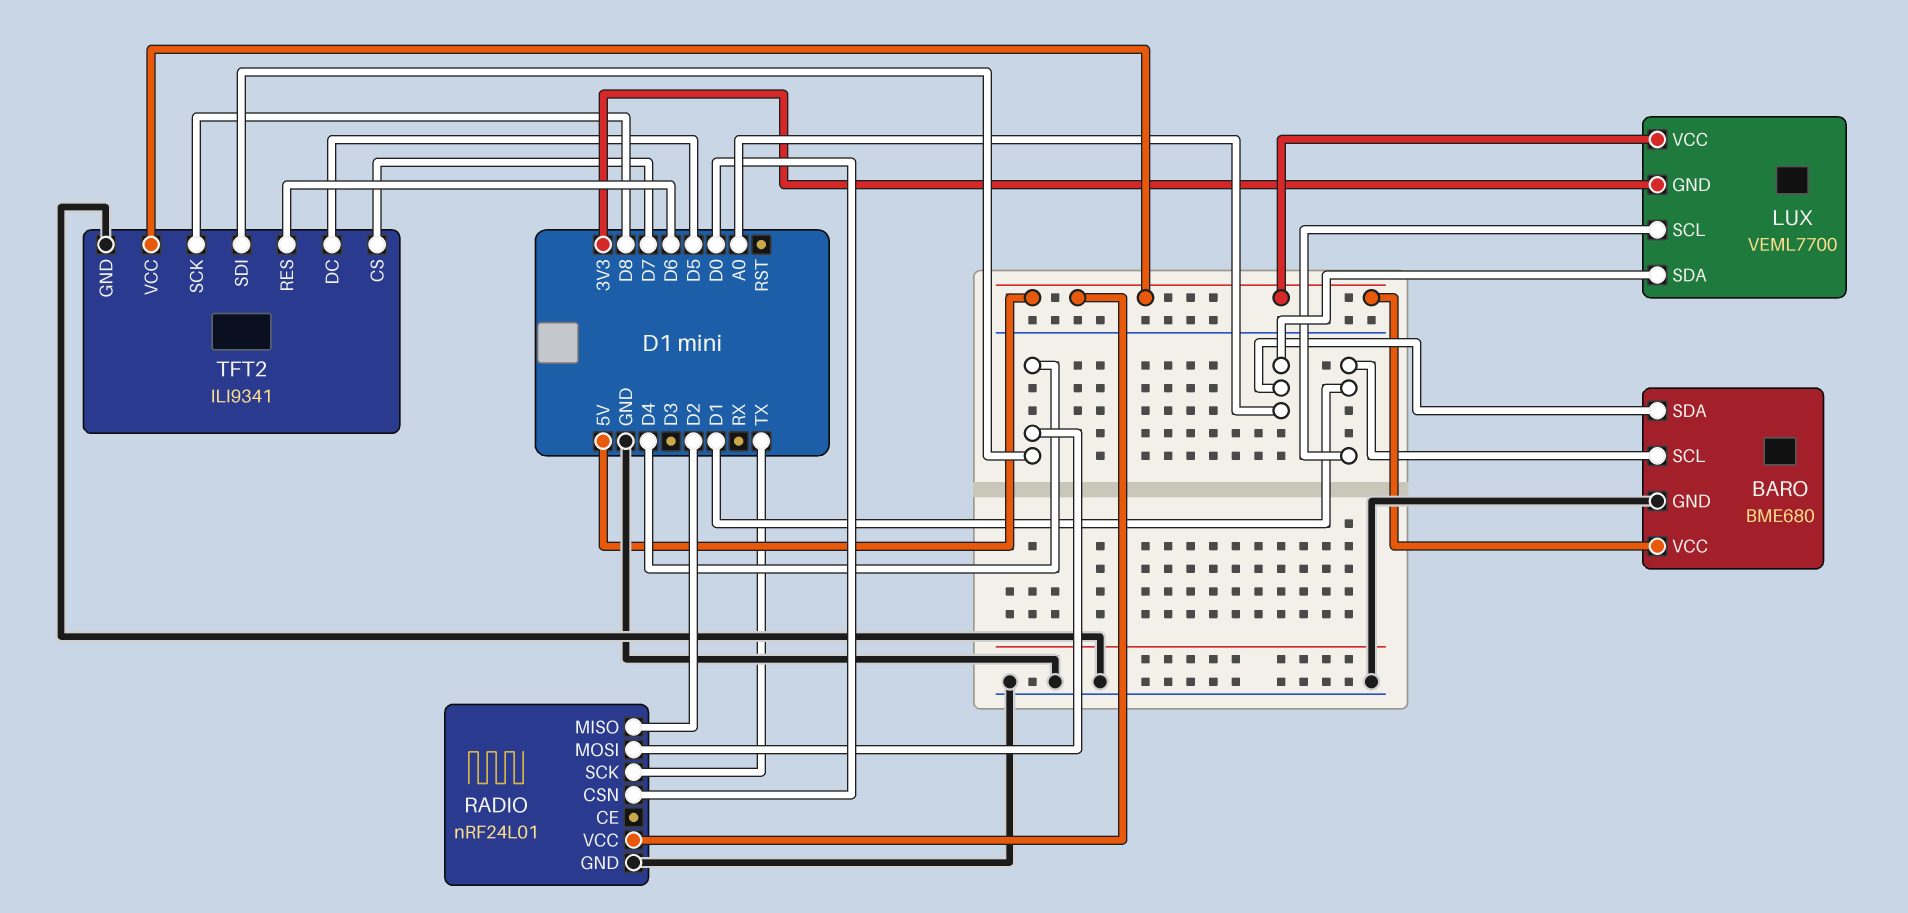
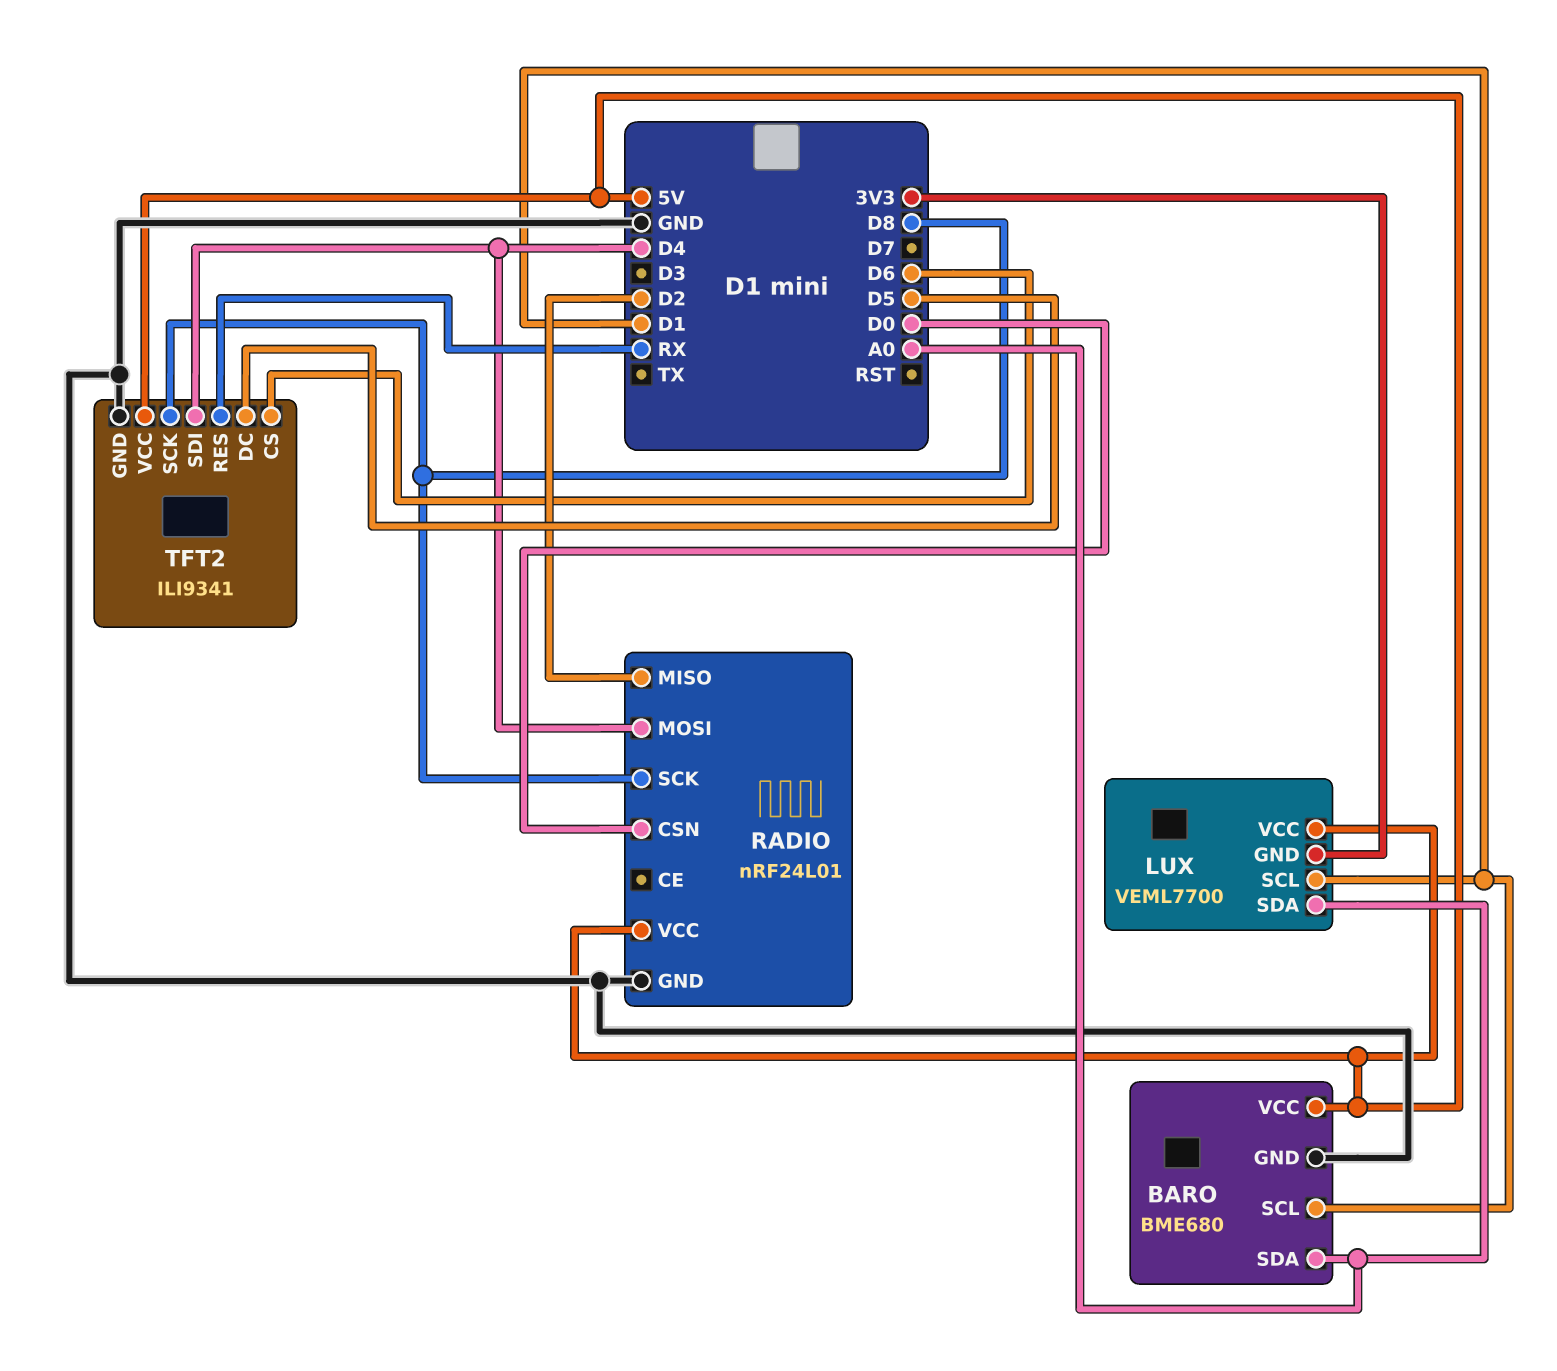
RADIO pin SCK: TX -> D8
TFT2 pin CS: D7 -> D6
TFT2 pin RES: D6 -> RX

